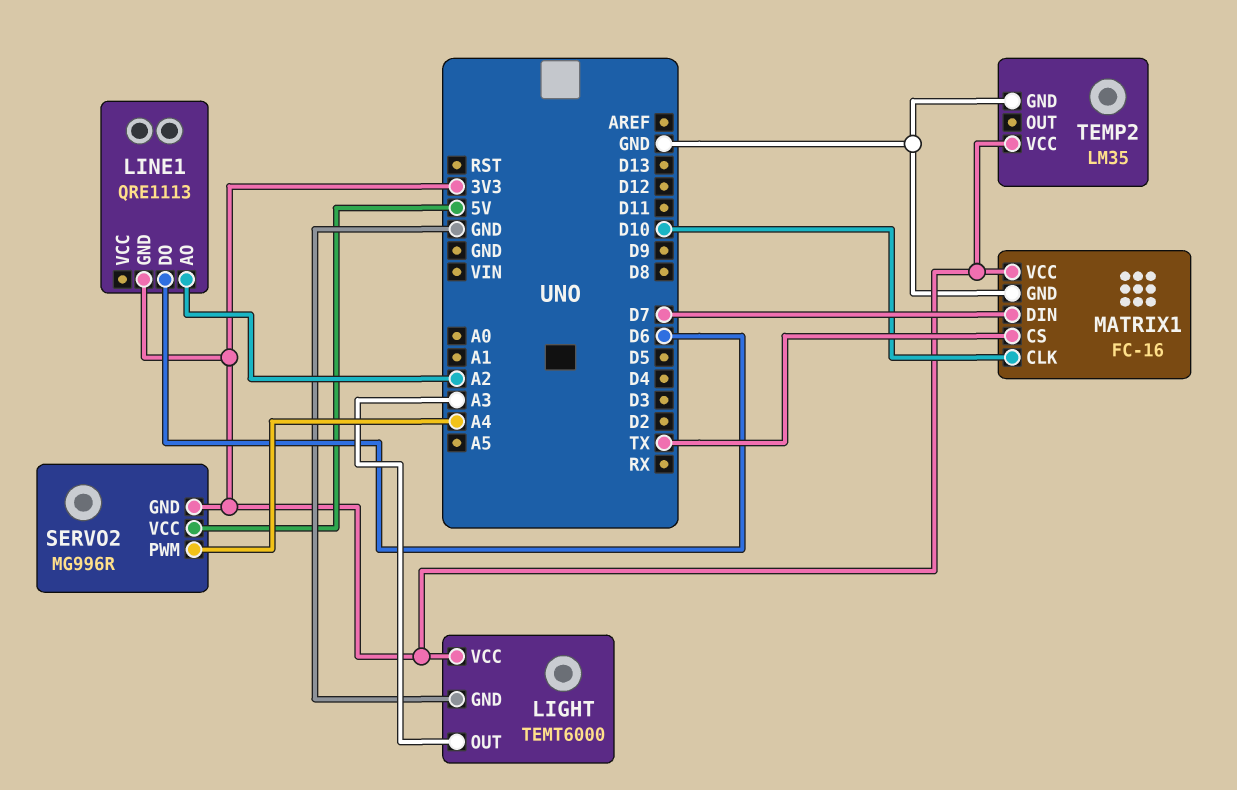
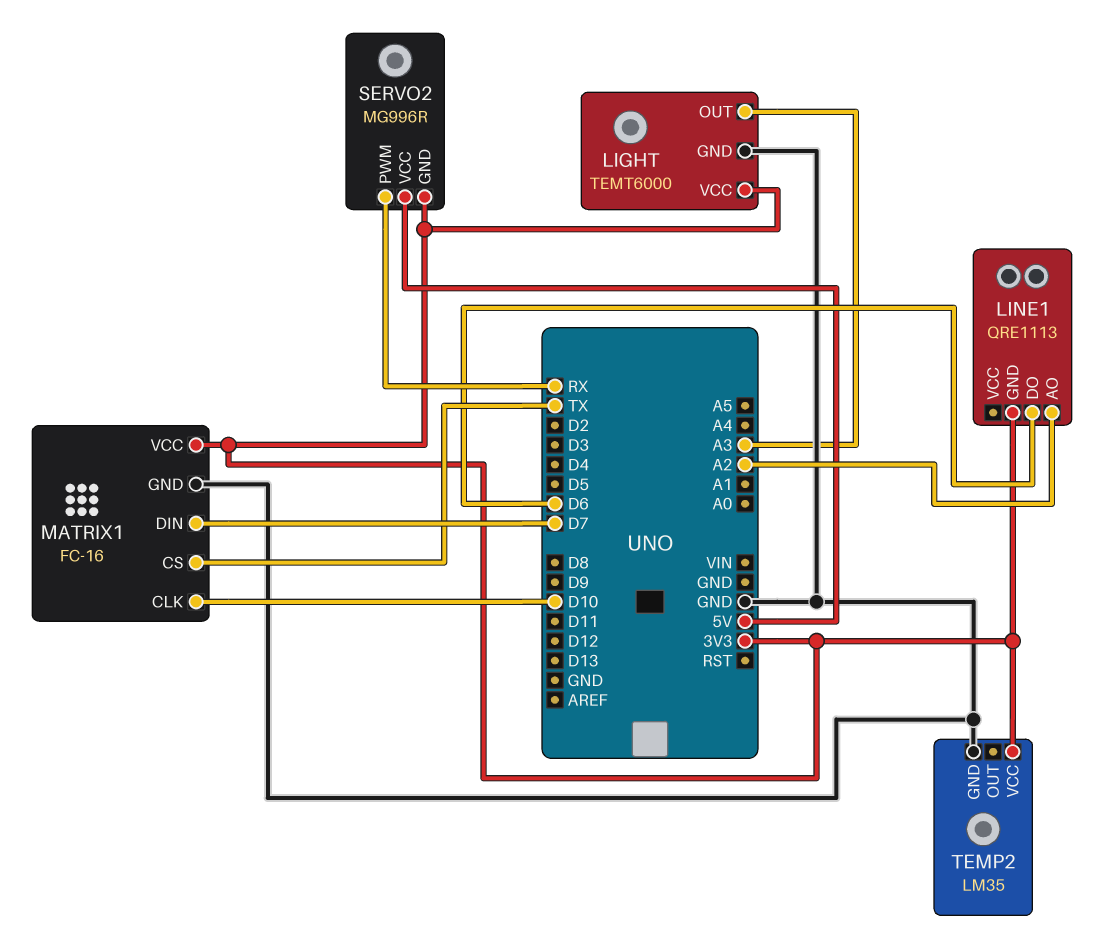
SERVO2 pin PWM: A4 -> RX

